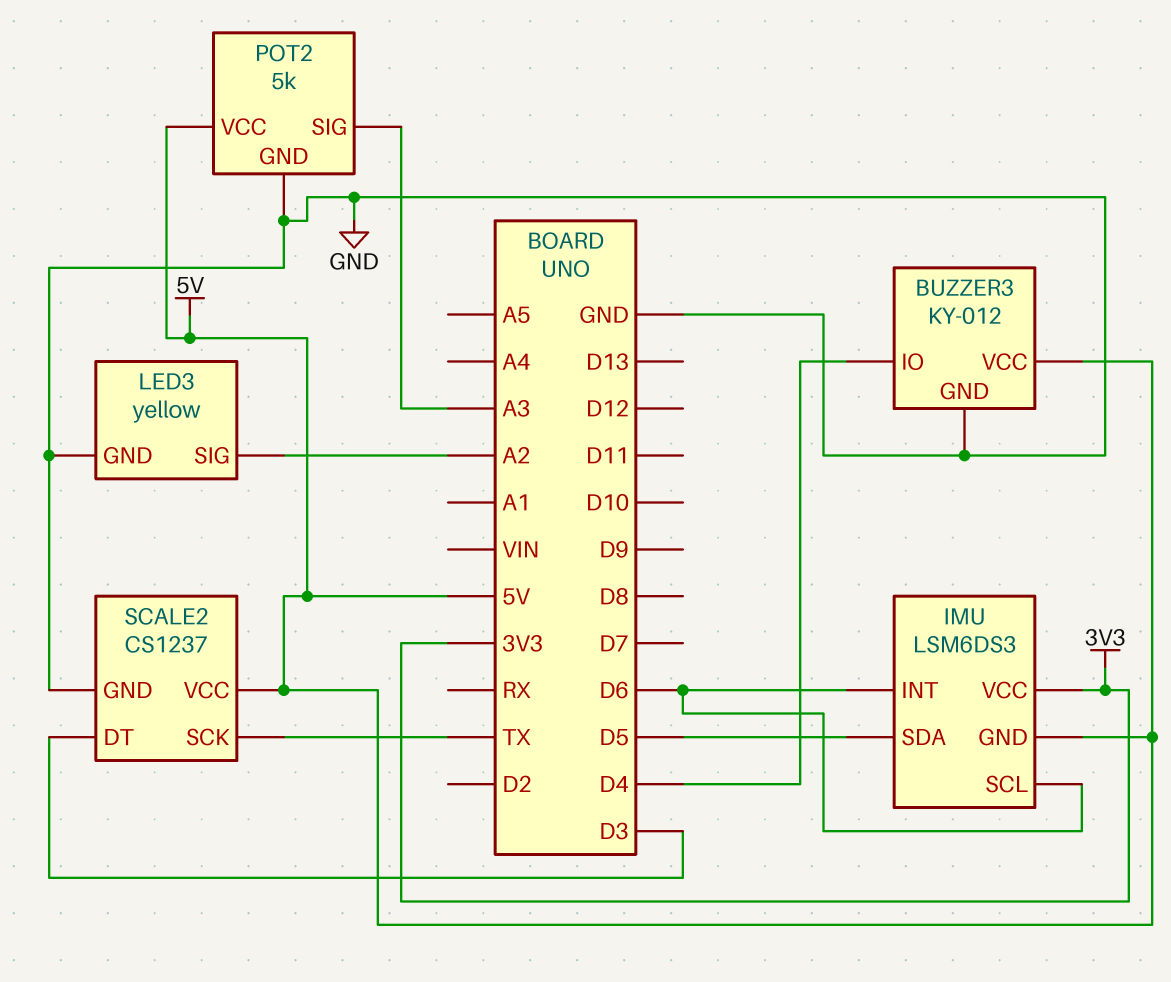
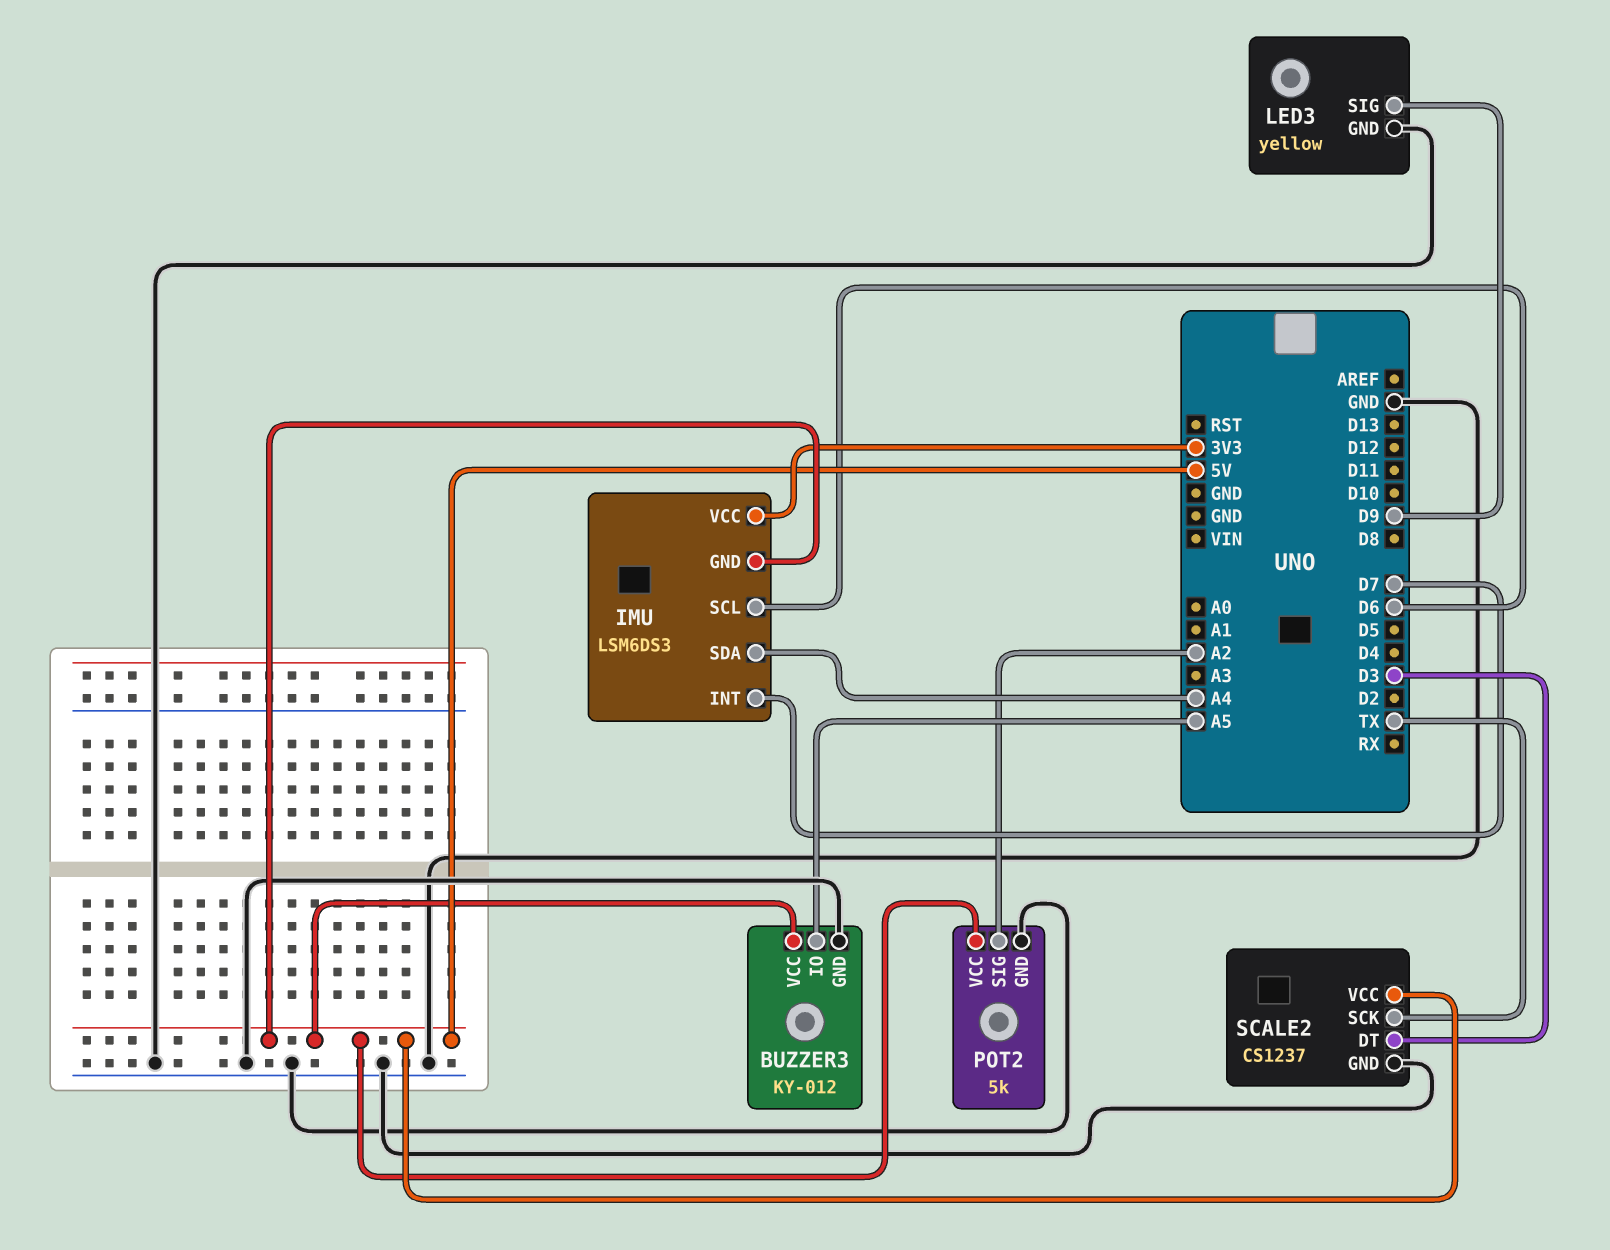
BUZZER3 pin IO: D4 -> A5
IMU pin INT: D6 -> D7
IMU pin SDA: D5 -> A4
LED3 pin SIG: A2 -> D9
POT2 pin SIG: A3 -> A2

